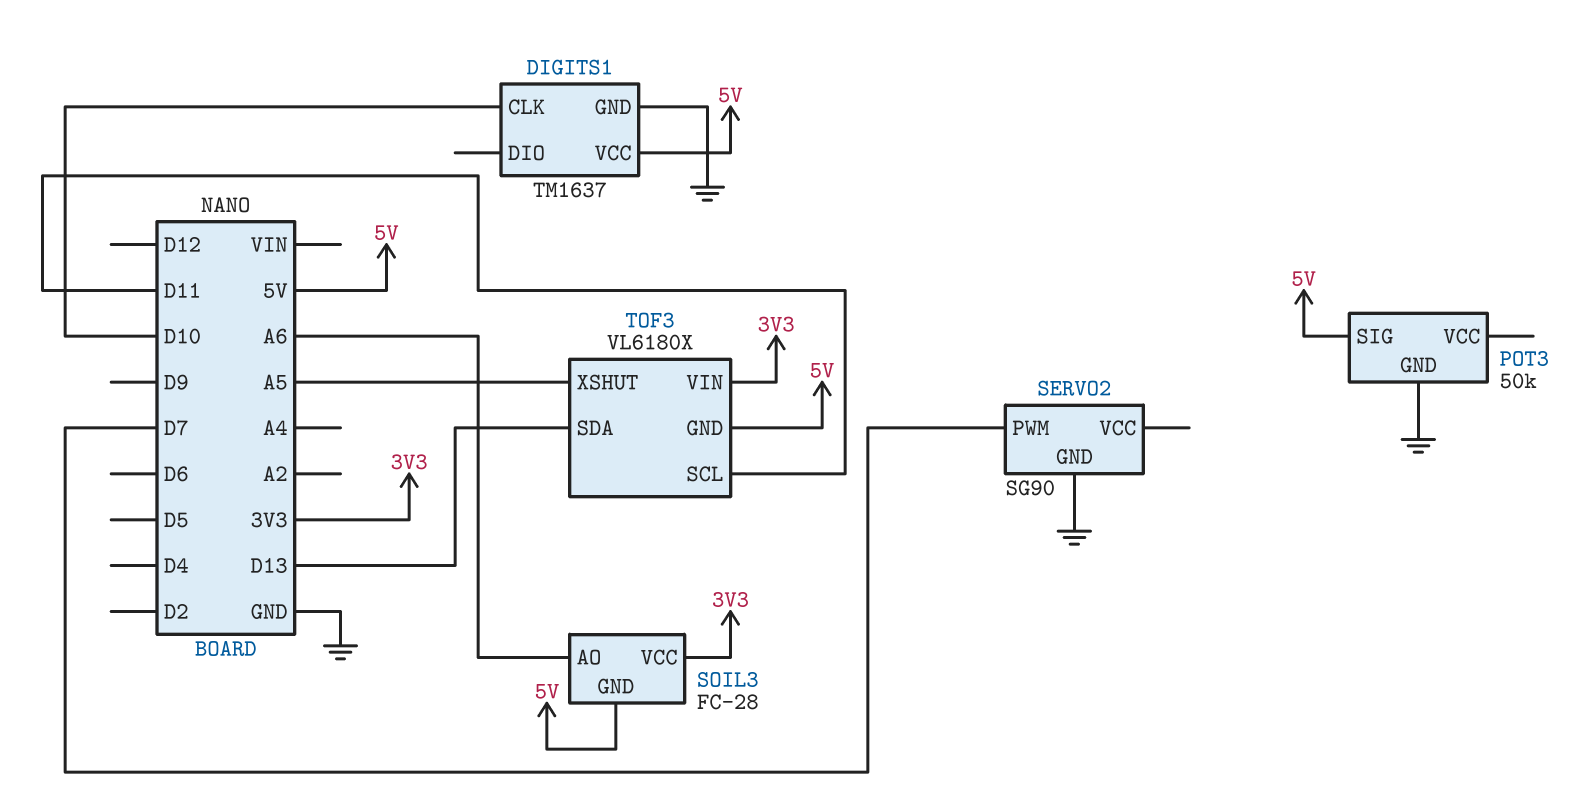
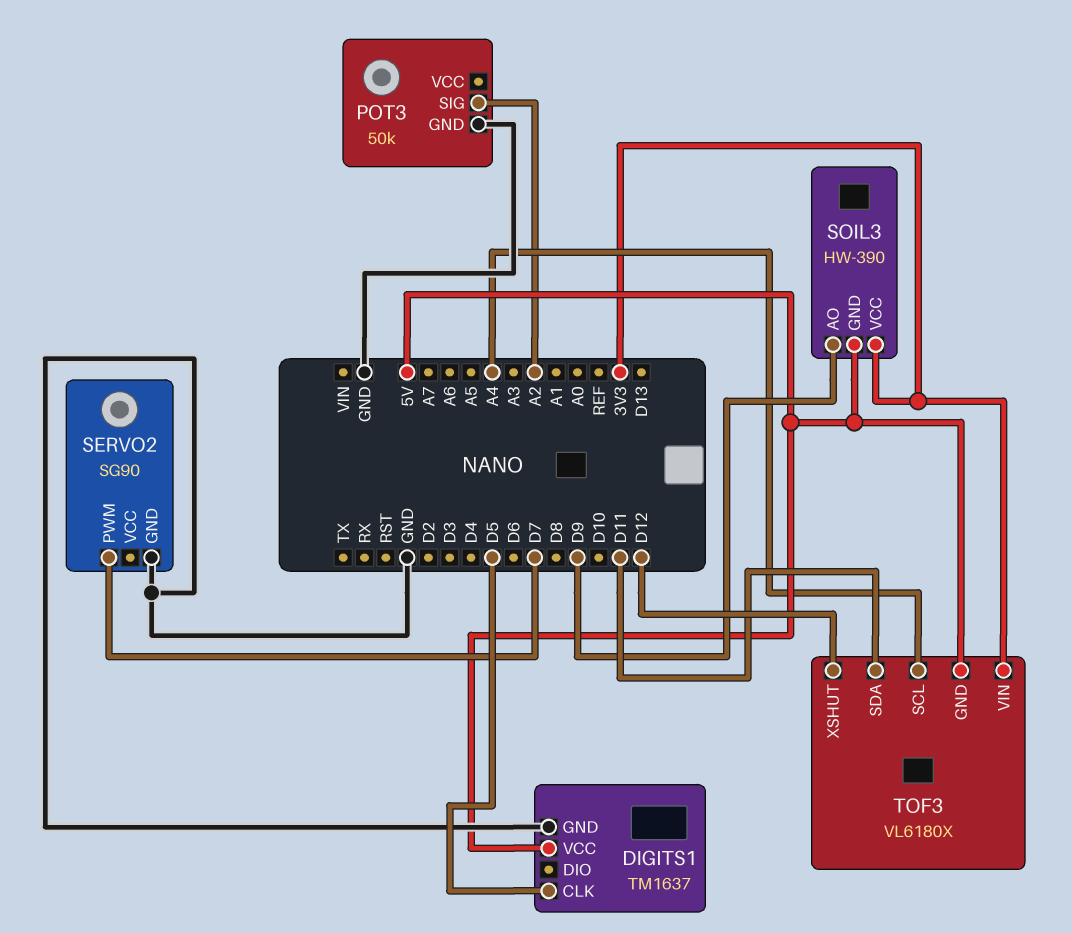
DIGITS1 pin CLK: D10 -> D5
POT3 pin SIG: 5V -> A2
SOIL3: FC-28 -> HW-390
SOIL3 pin AO: A6 -> D9
TOF3 pin SCL: D11 -> A4
TOF3 pin SDA: D13 -> D11
TOF3 pin XSHUT: A5 -> D12

